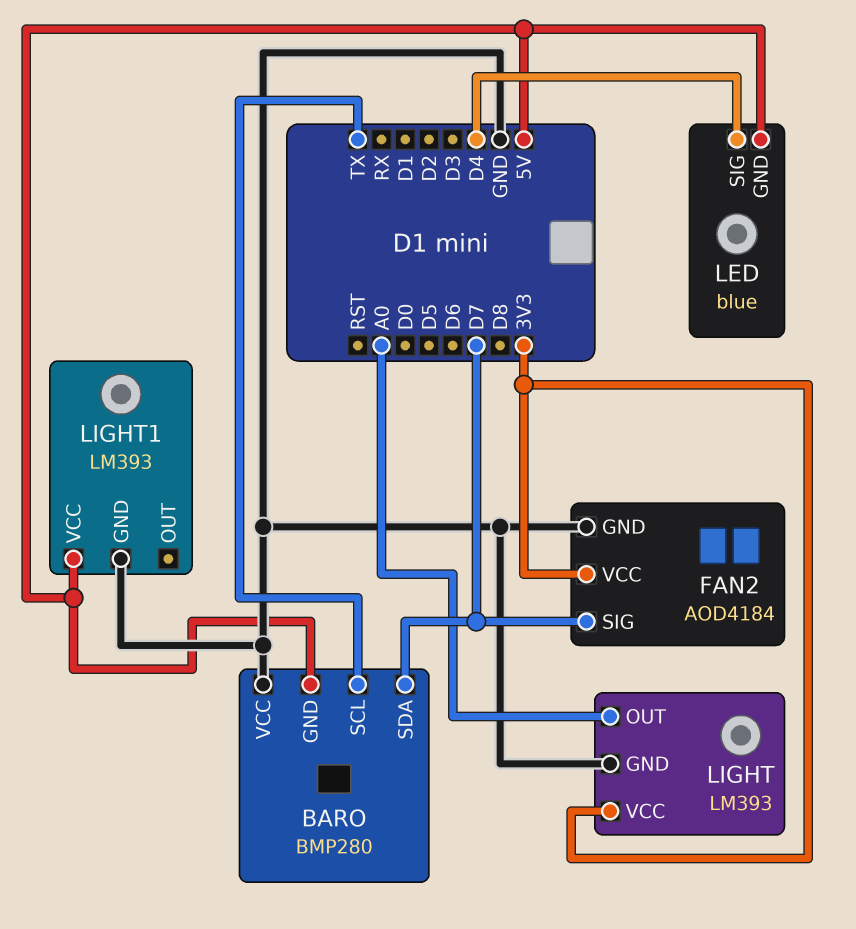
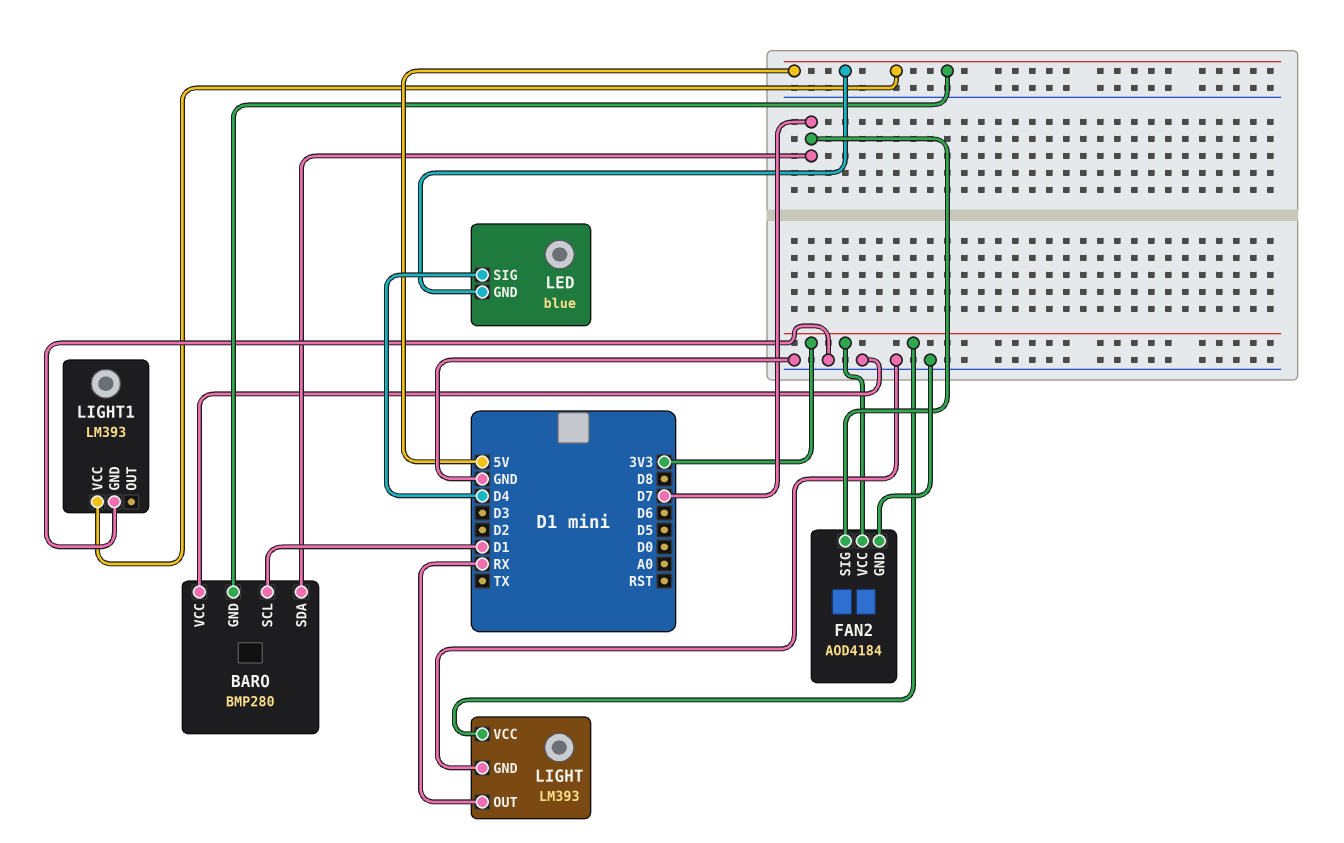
BARO pin SCL: TX -> D1
LIGHT pin OUT: A0 -> RX

